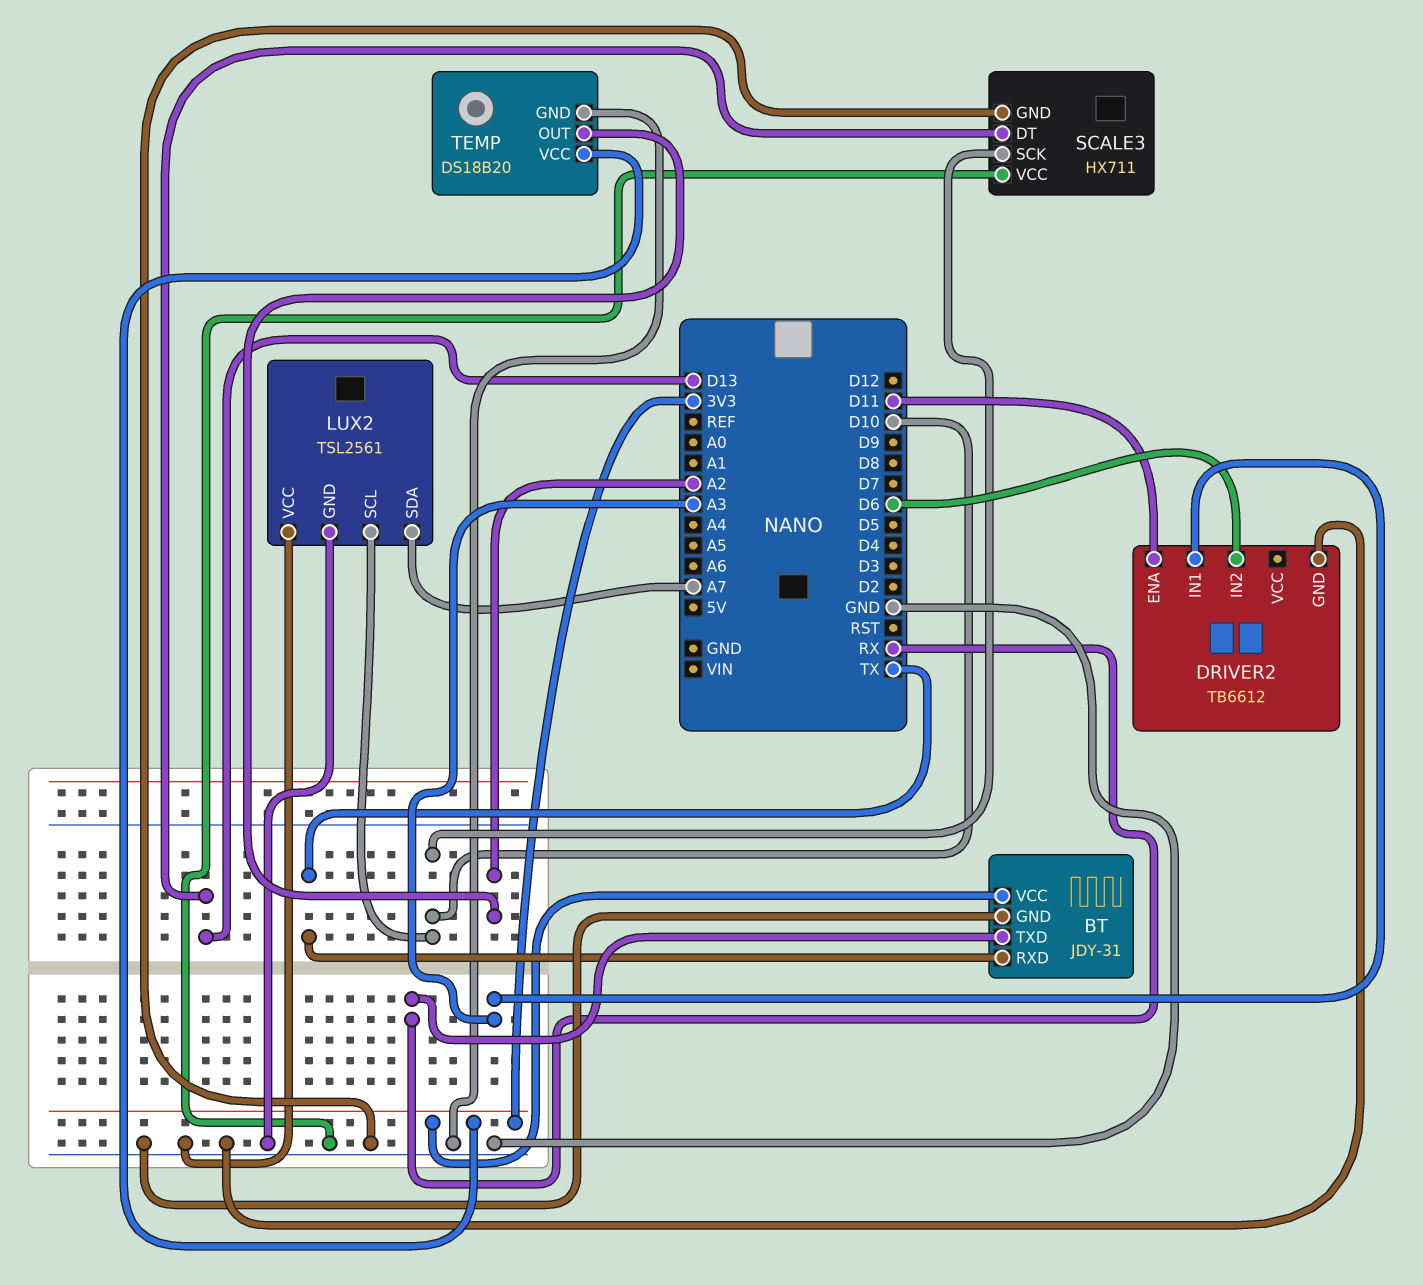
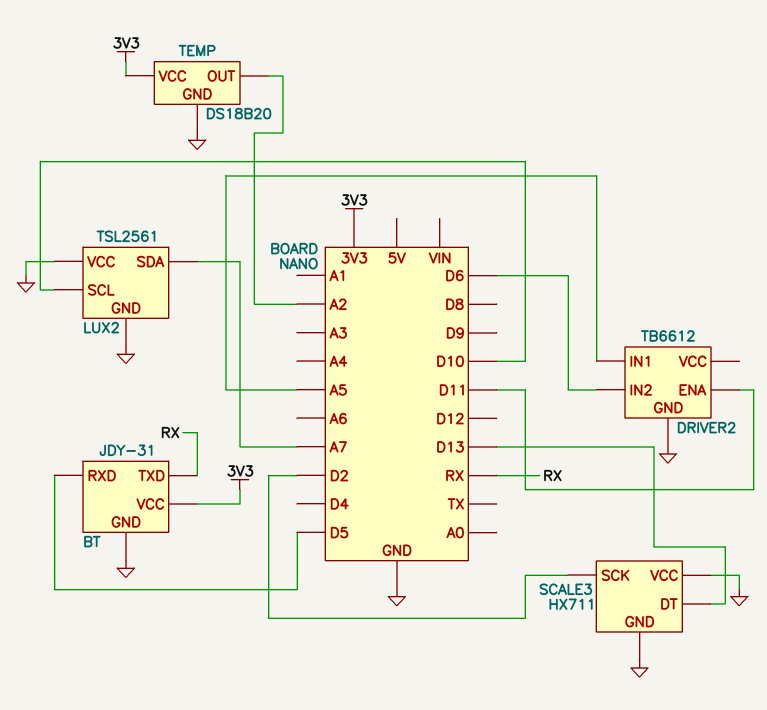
BT pin RXD: TX -> D5
DRIVER2 pin IN1: A3 -> A5
SCALE3 pin SCK: D10 -> D2

